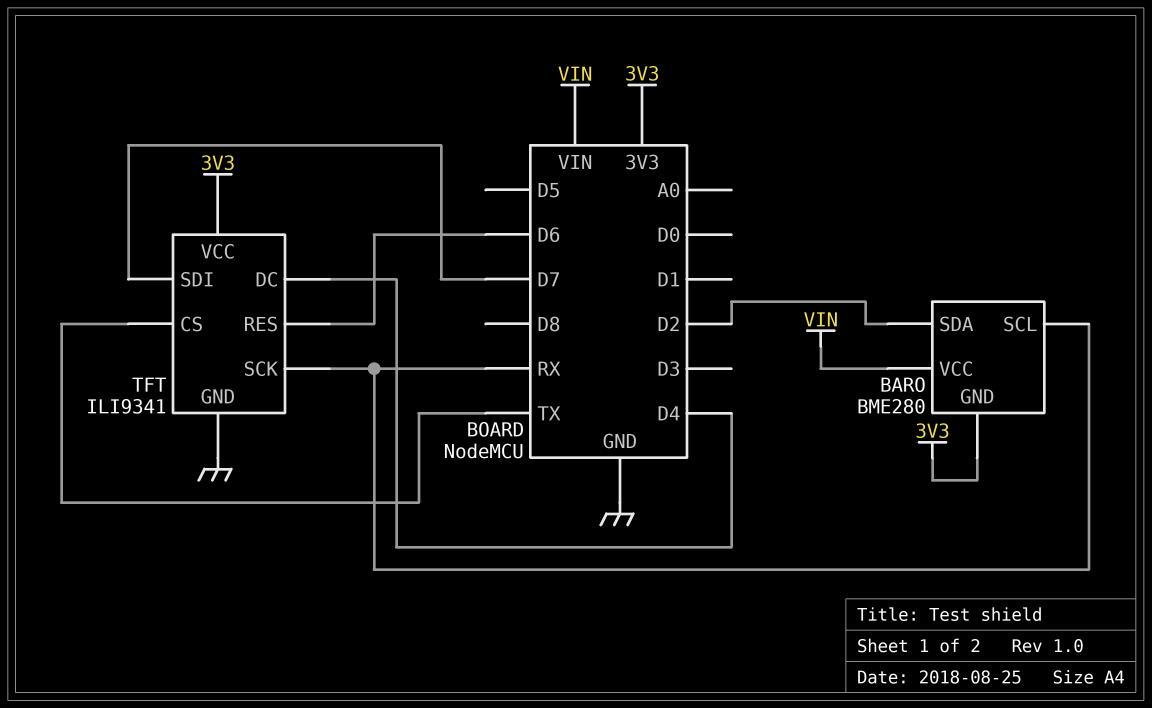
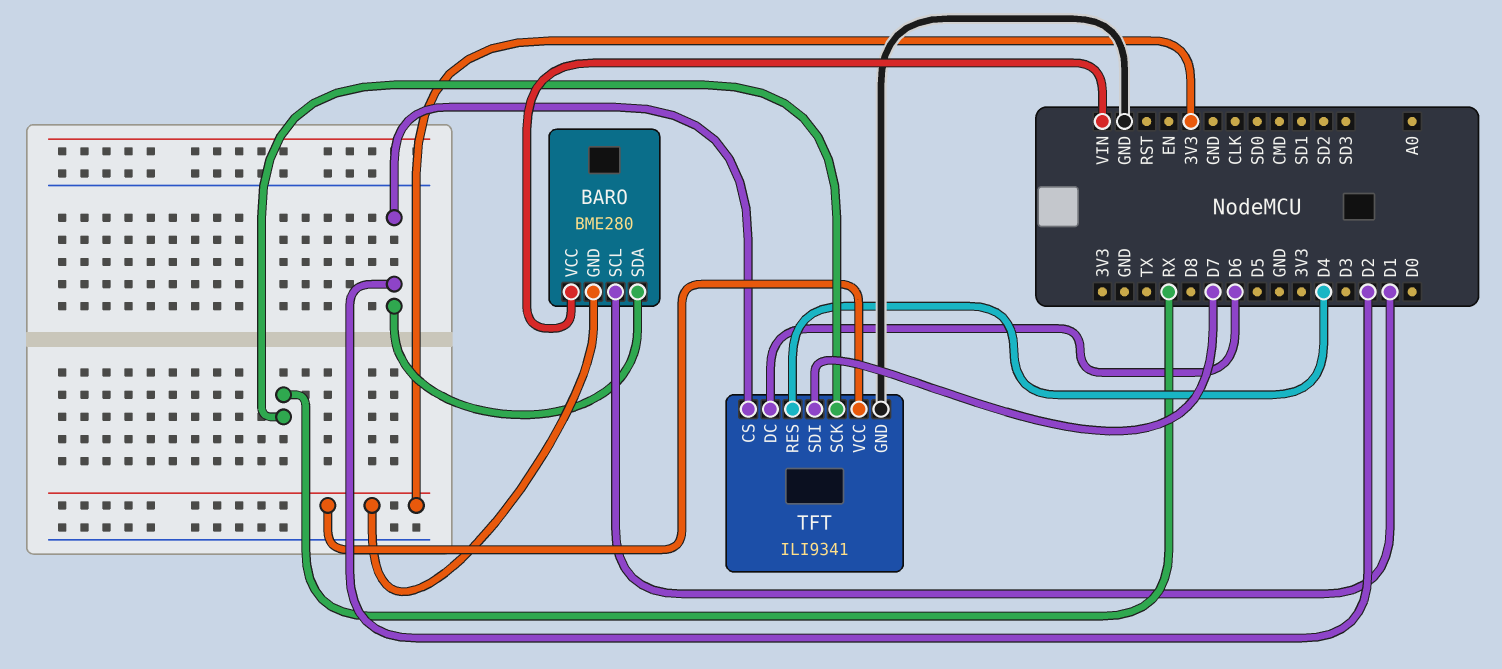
BARO pin SCL: RX -> D1
TFT pin CS: TX -> D2
TFT pin DC: D4 -> D6
TFT pin RES: D6 -> D4

